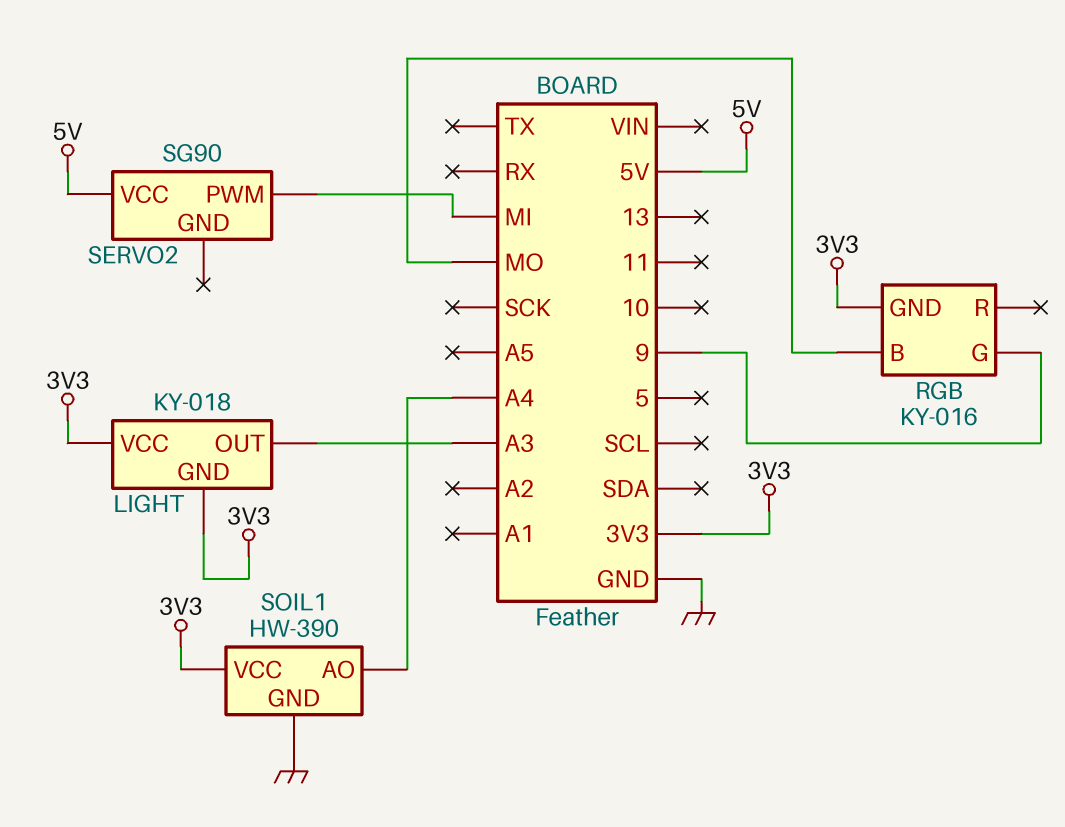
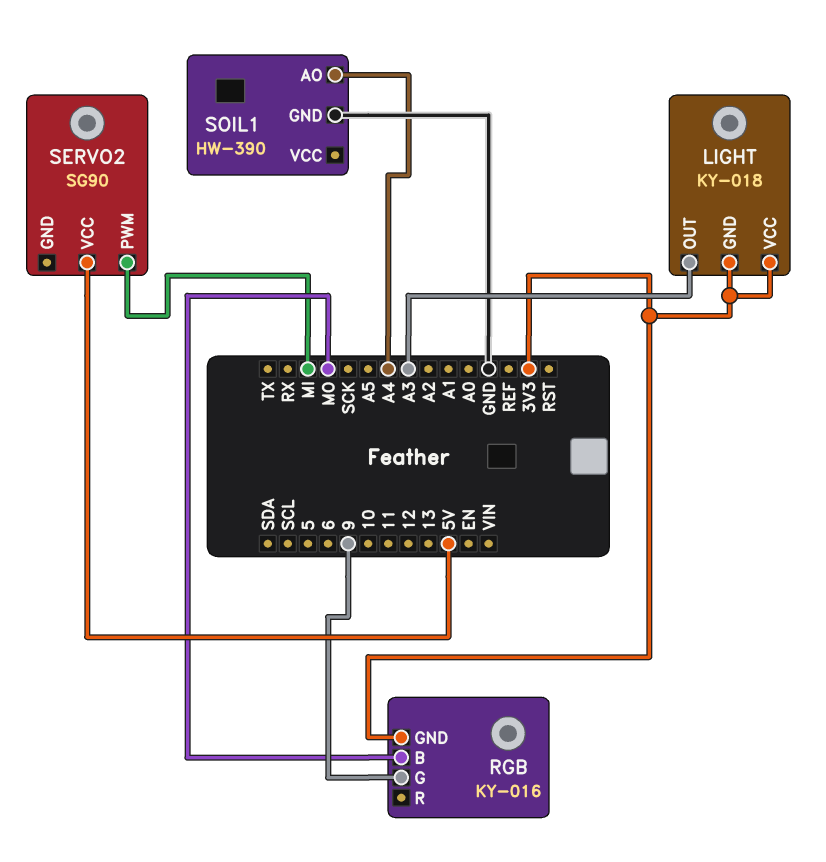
SOIL1 pin VCC: 3V3 -> none

